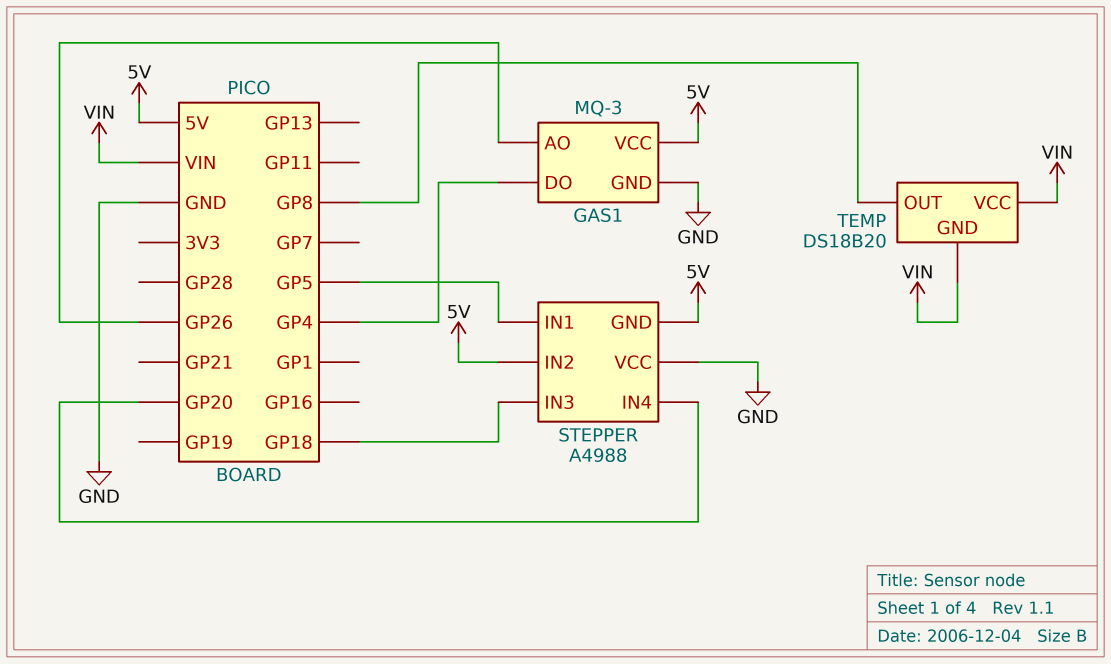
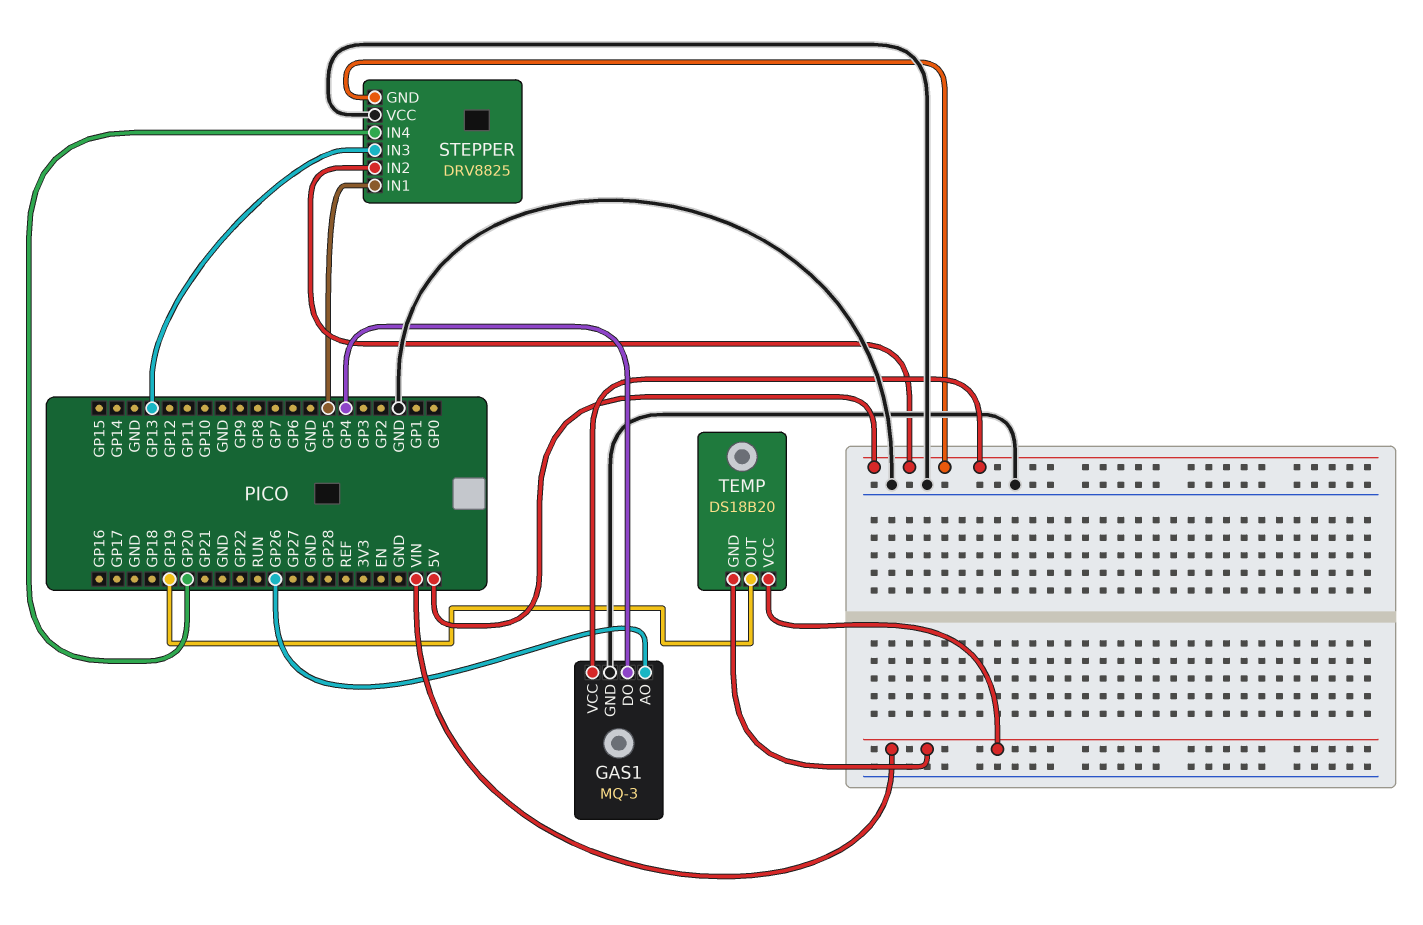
STEPPER: A4988 -> DRV8825
STEPPER pin IN3: GP18 -> GP13
TEMP pin OUT: GP8 -> GP19

